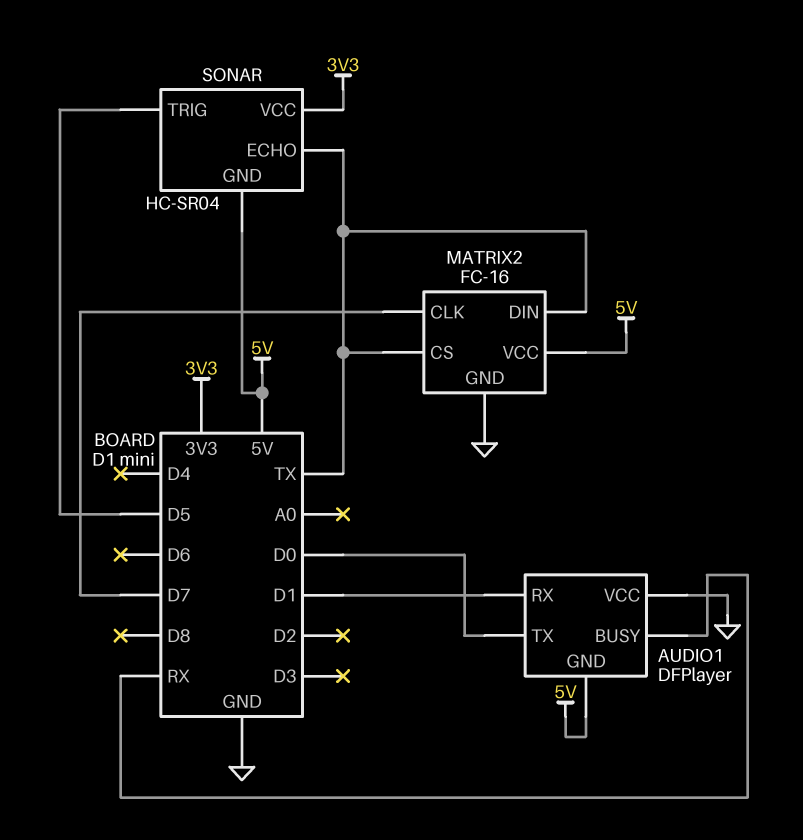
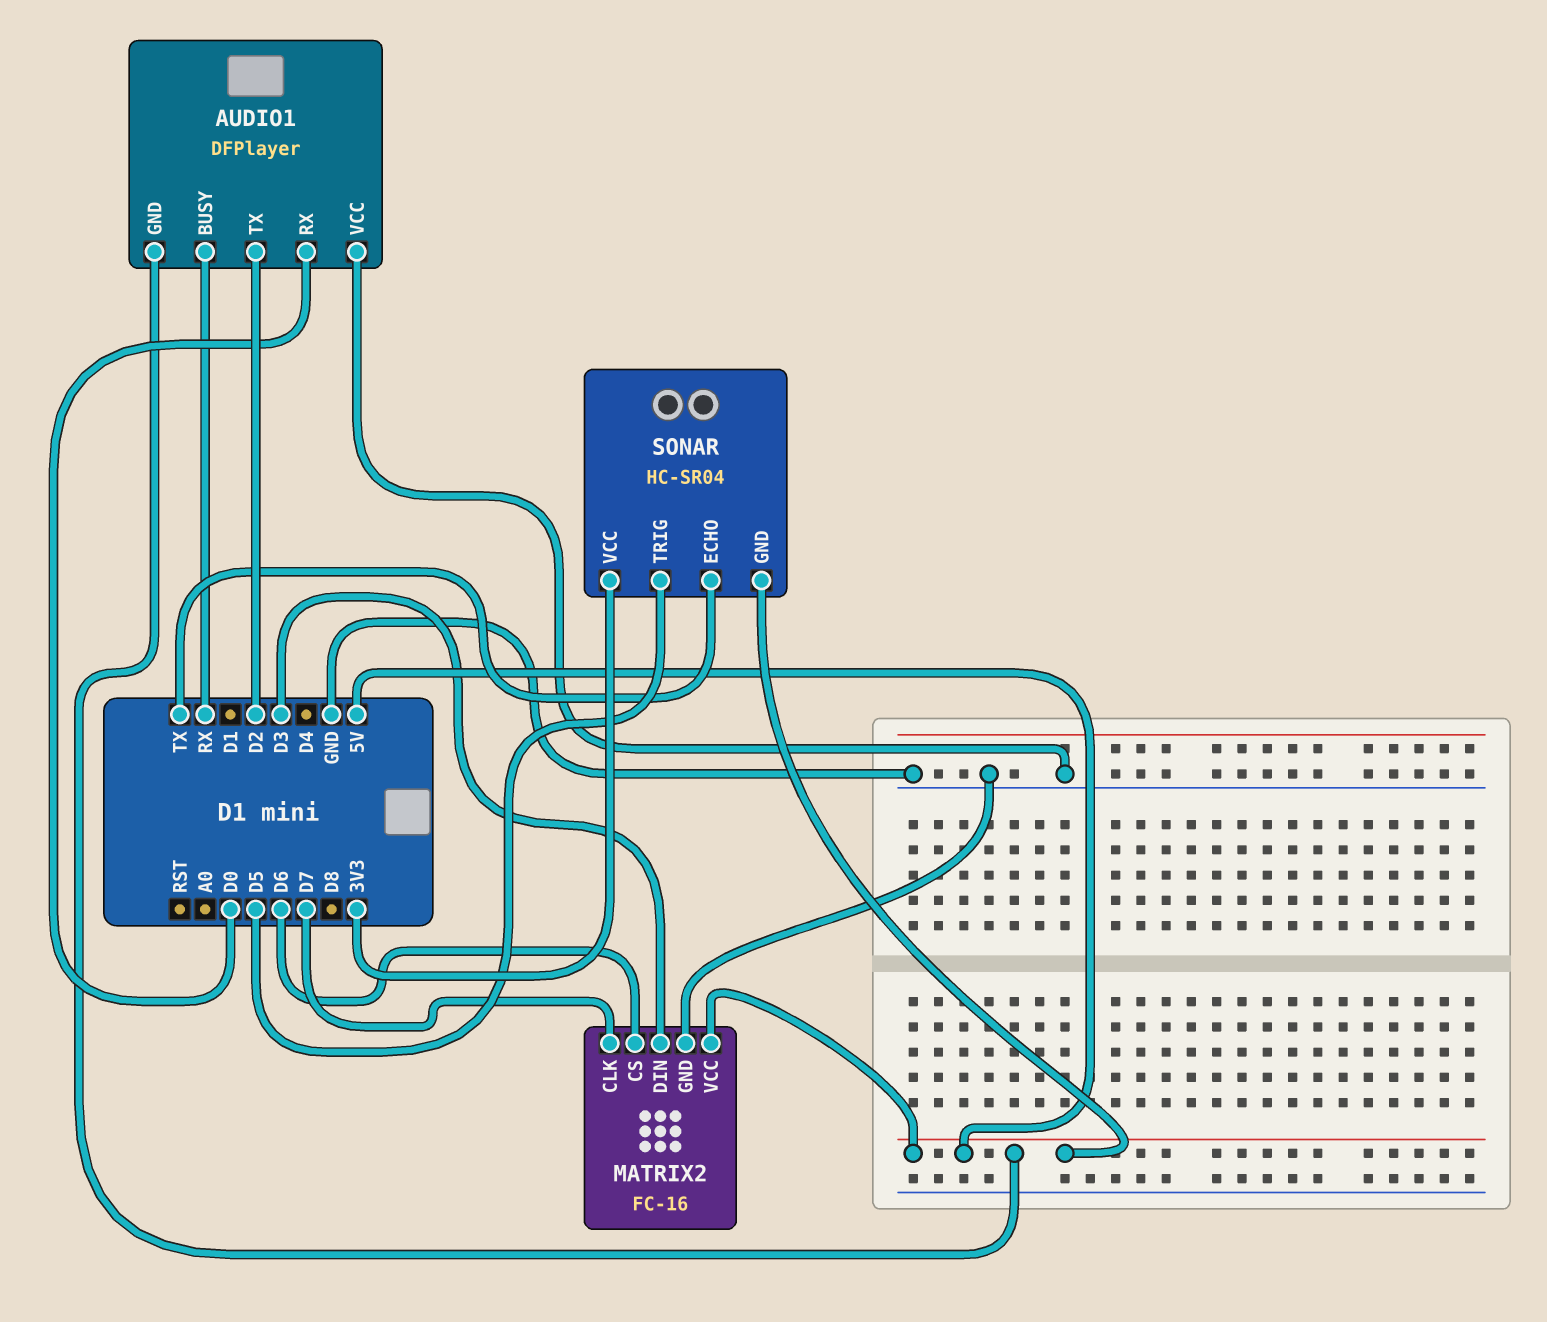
AUDIO1 pin RX: D1 -> D0
AUDIO1 pin TX: D0 -> D2
MATRIX2 pin CS: TX -> D6
MATRIX2 pin DIN: TX -> D3

